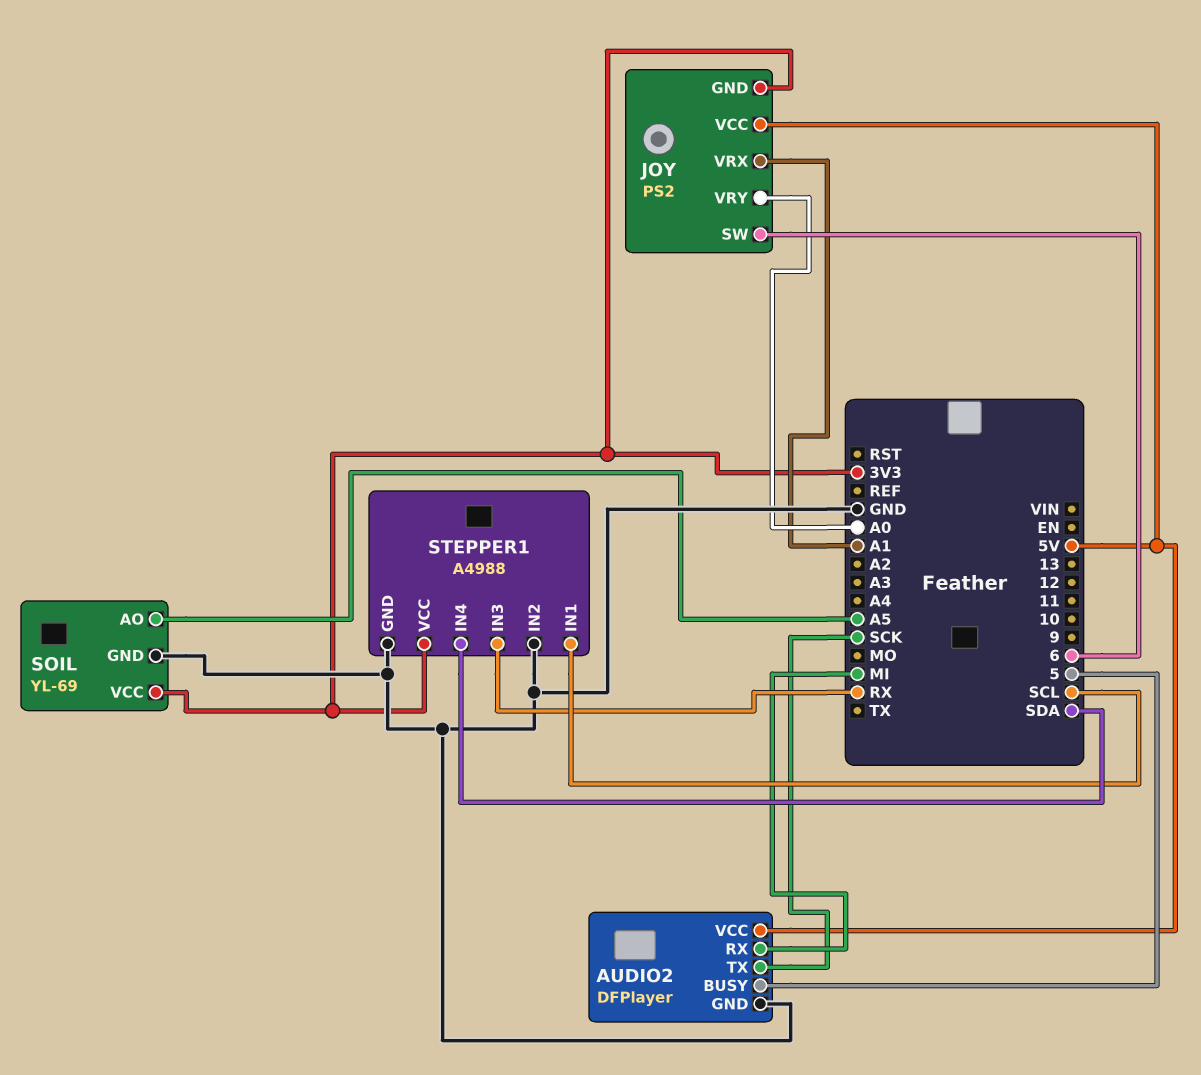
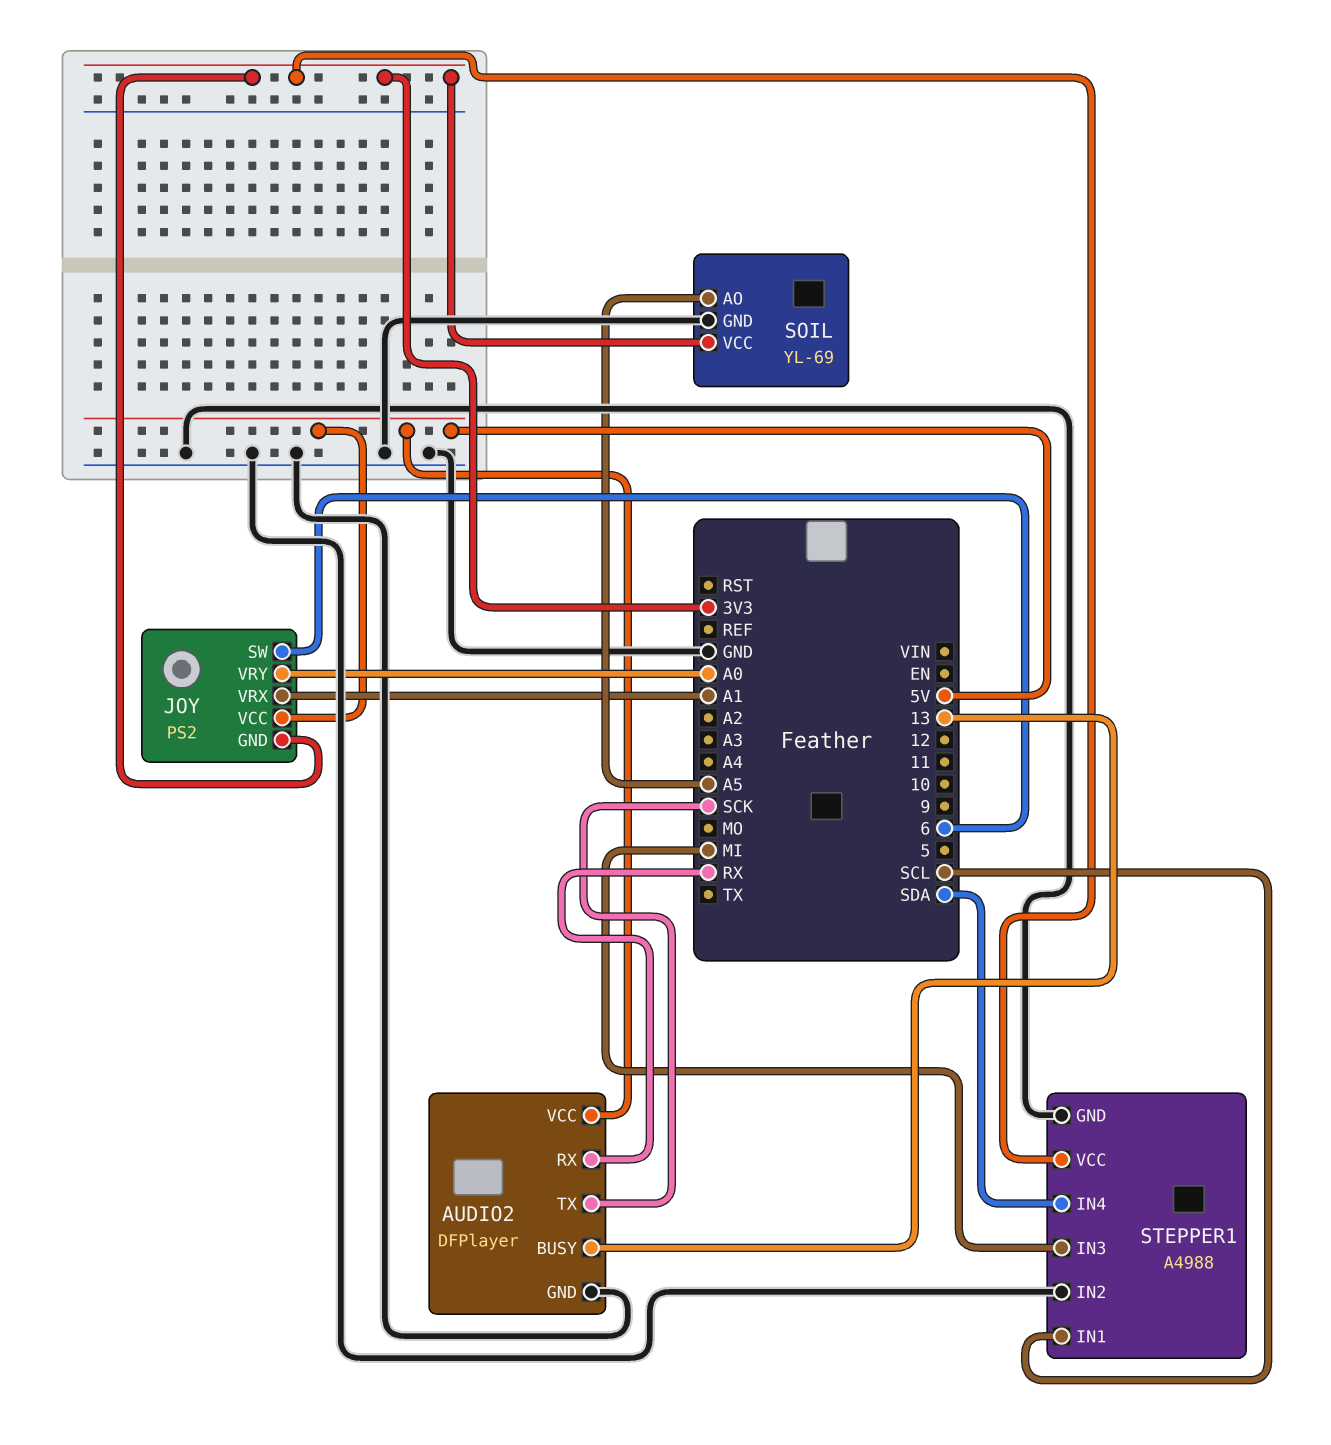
AUDIO2 pin BUSY: 5 -> 13
AUDIO2 pin RX: MI -> RX
STEPPER1 pin IN3: RX -> MI

